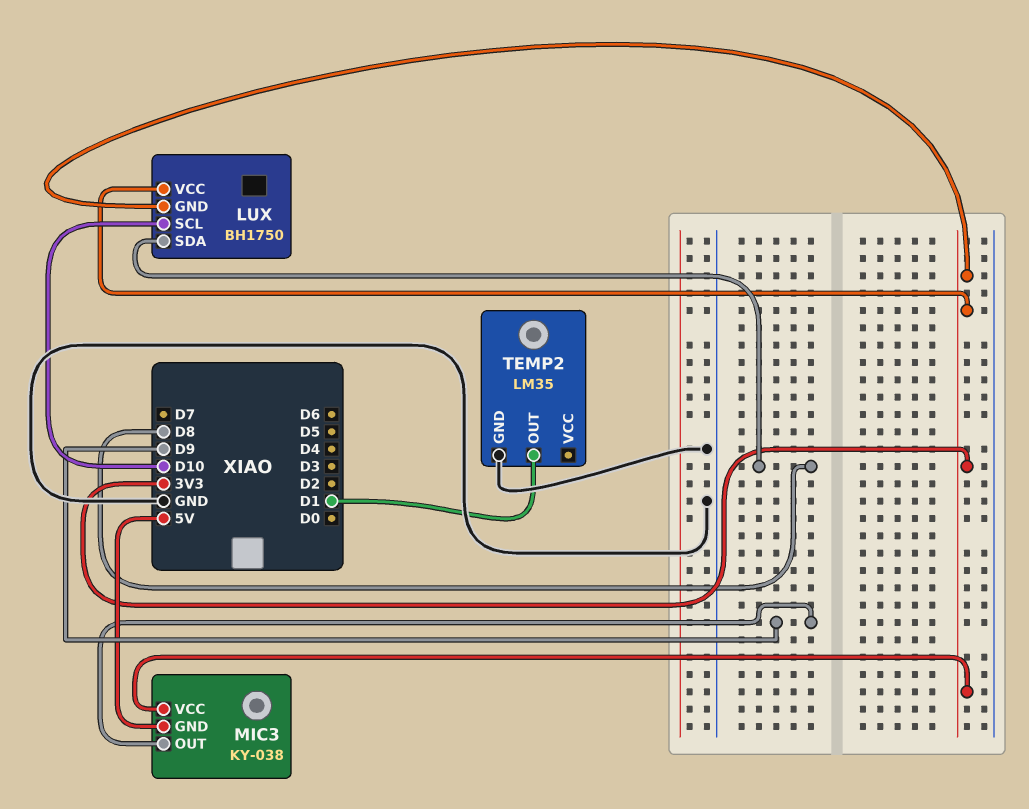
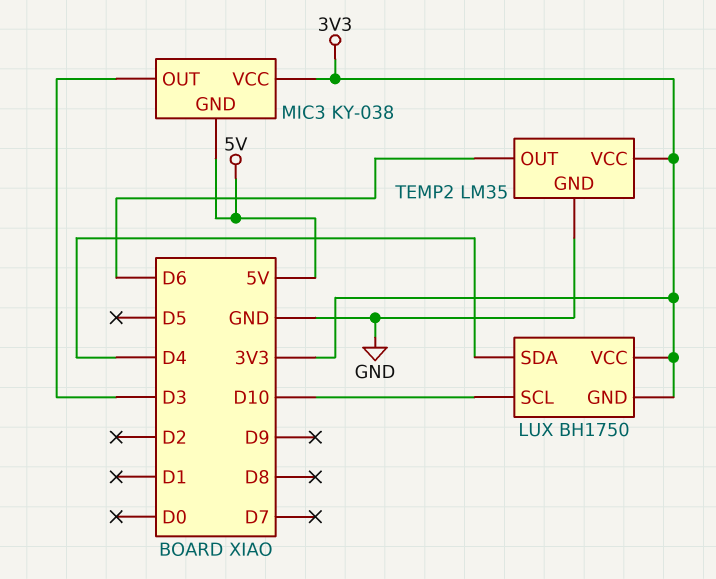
LUX pin SDA: D8 -> D4
MIC3 pin OUT: D9 -> D3
TEMP2 pin OUT: D1 -> D6
TEMP2 pin VCC: none -> 3V3

